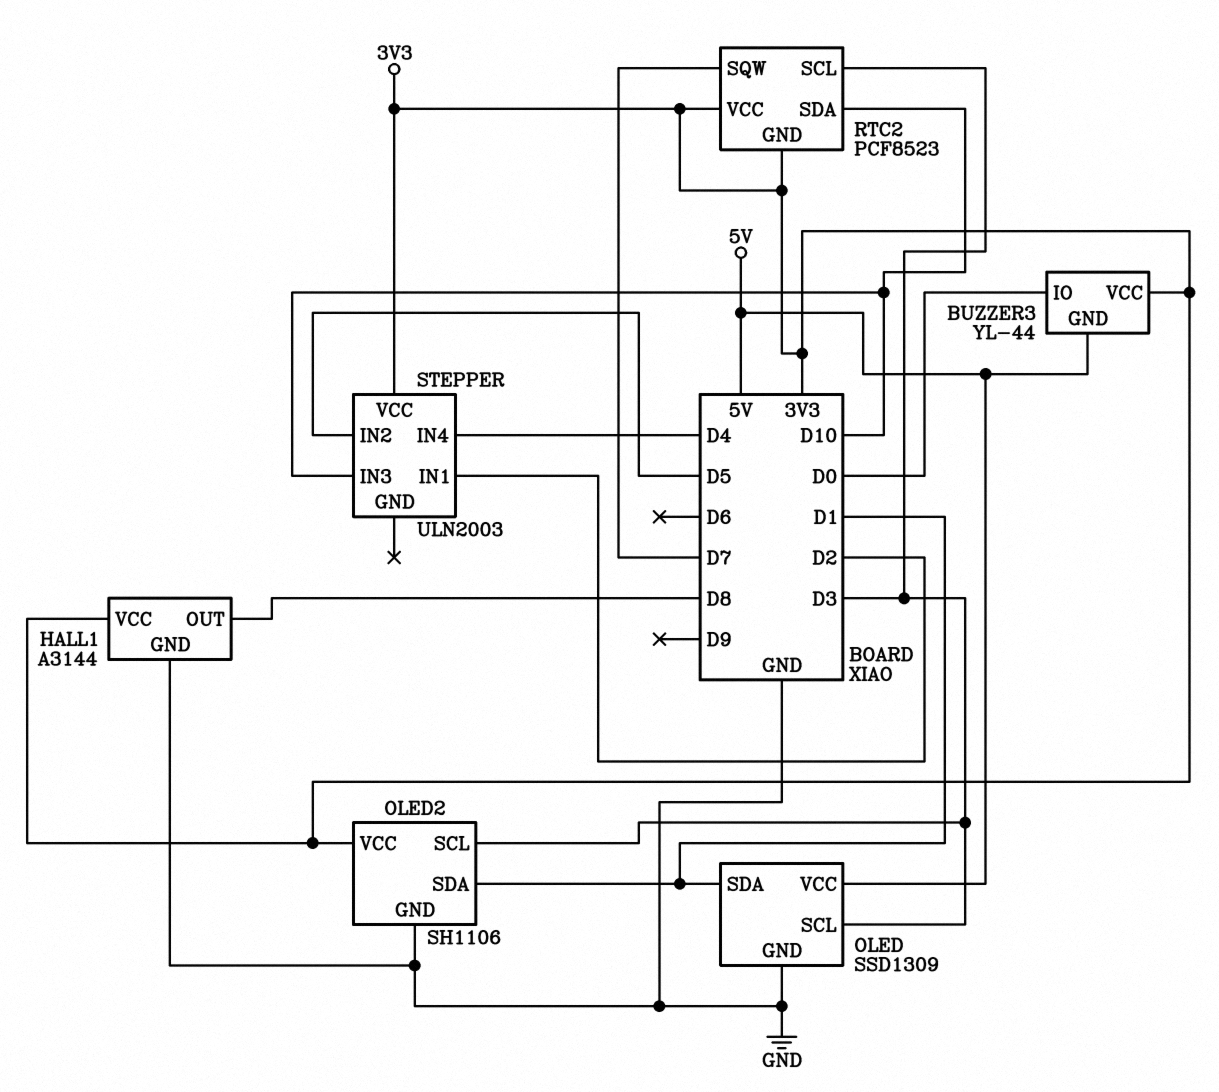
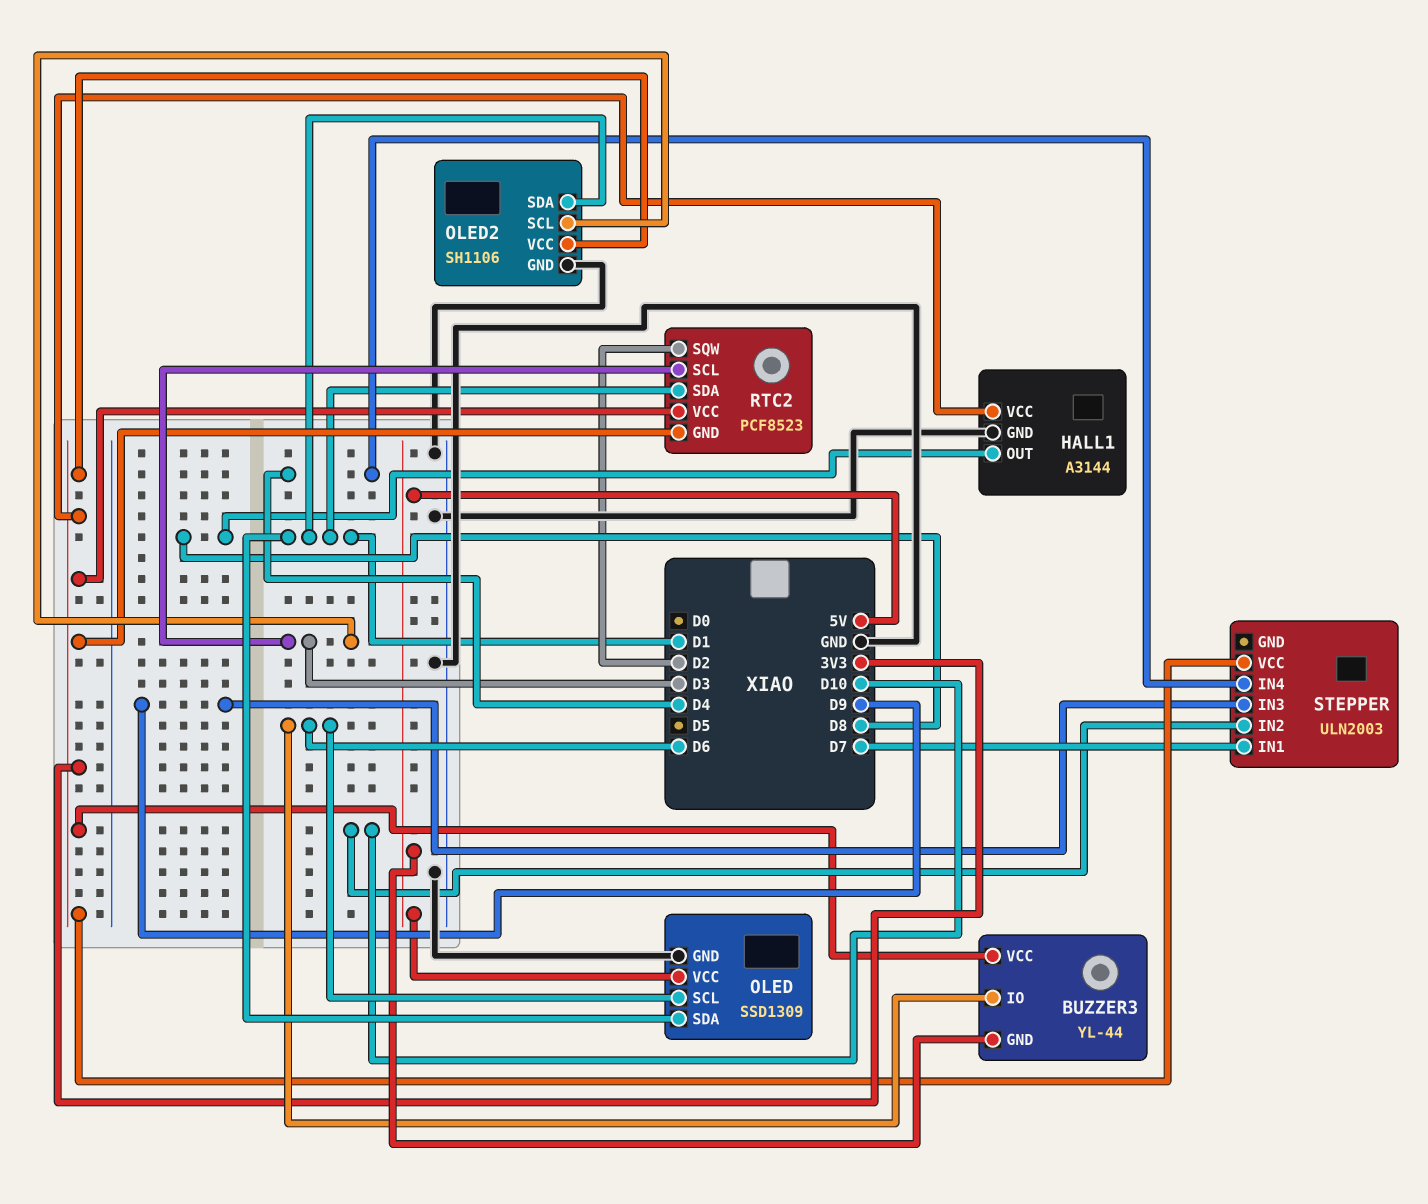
BUZZER3 pin IO: D0 -> D6
OLED pin SCL: D3 -> D6
RTC2 pin SDA: D10 -> D1
RTC2 pin SQW: D7 -> D2
STEPPER pin IN1: D2 -> D7
STEPPER pin IN2: D5 -> D10
STEPPER pin IN3: D10 -> D9

